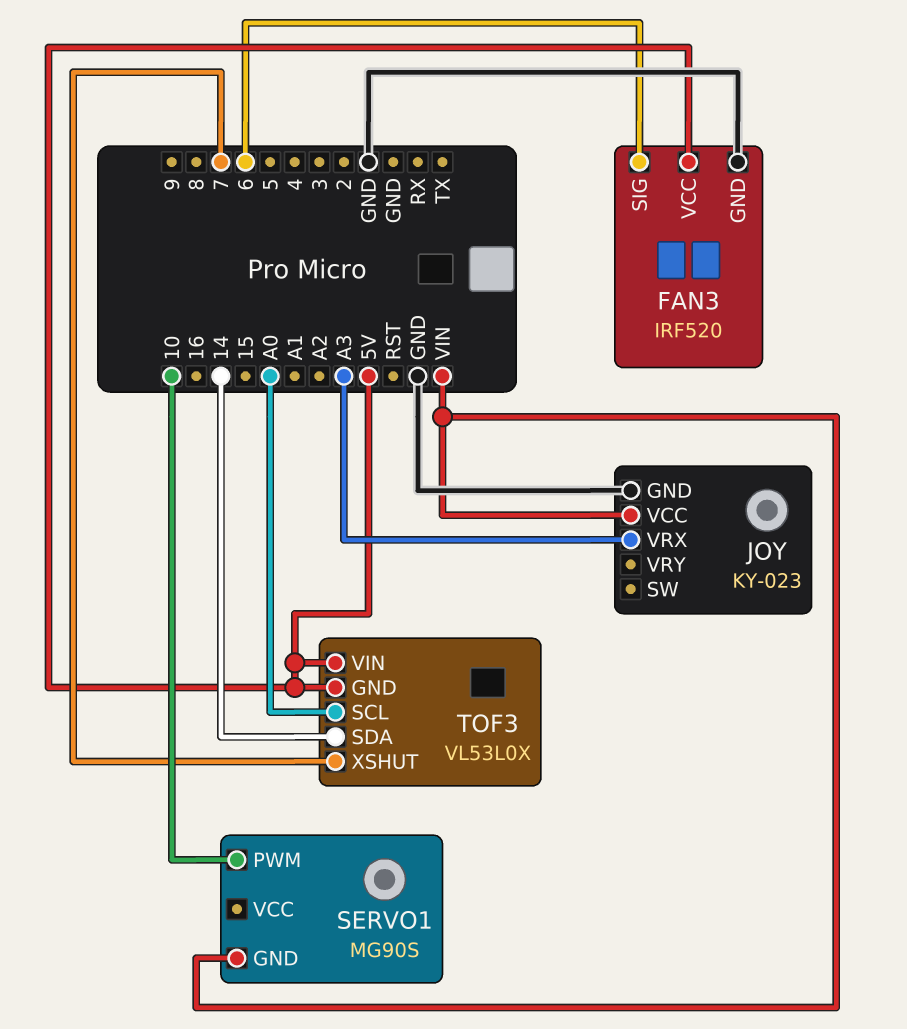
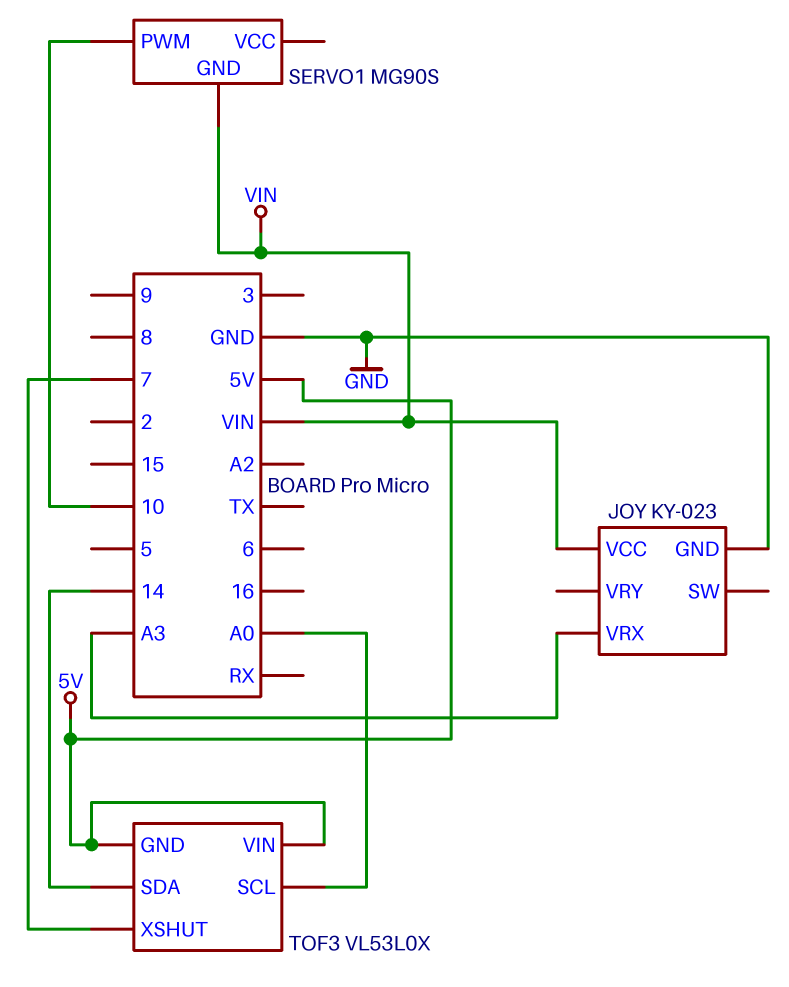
FAN3: IRF520 -> none
FAN3 pin GND: GND -> none
FAN3 pin SIG: 6 -> none
FAN3 pin VCC: 5V -> none

